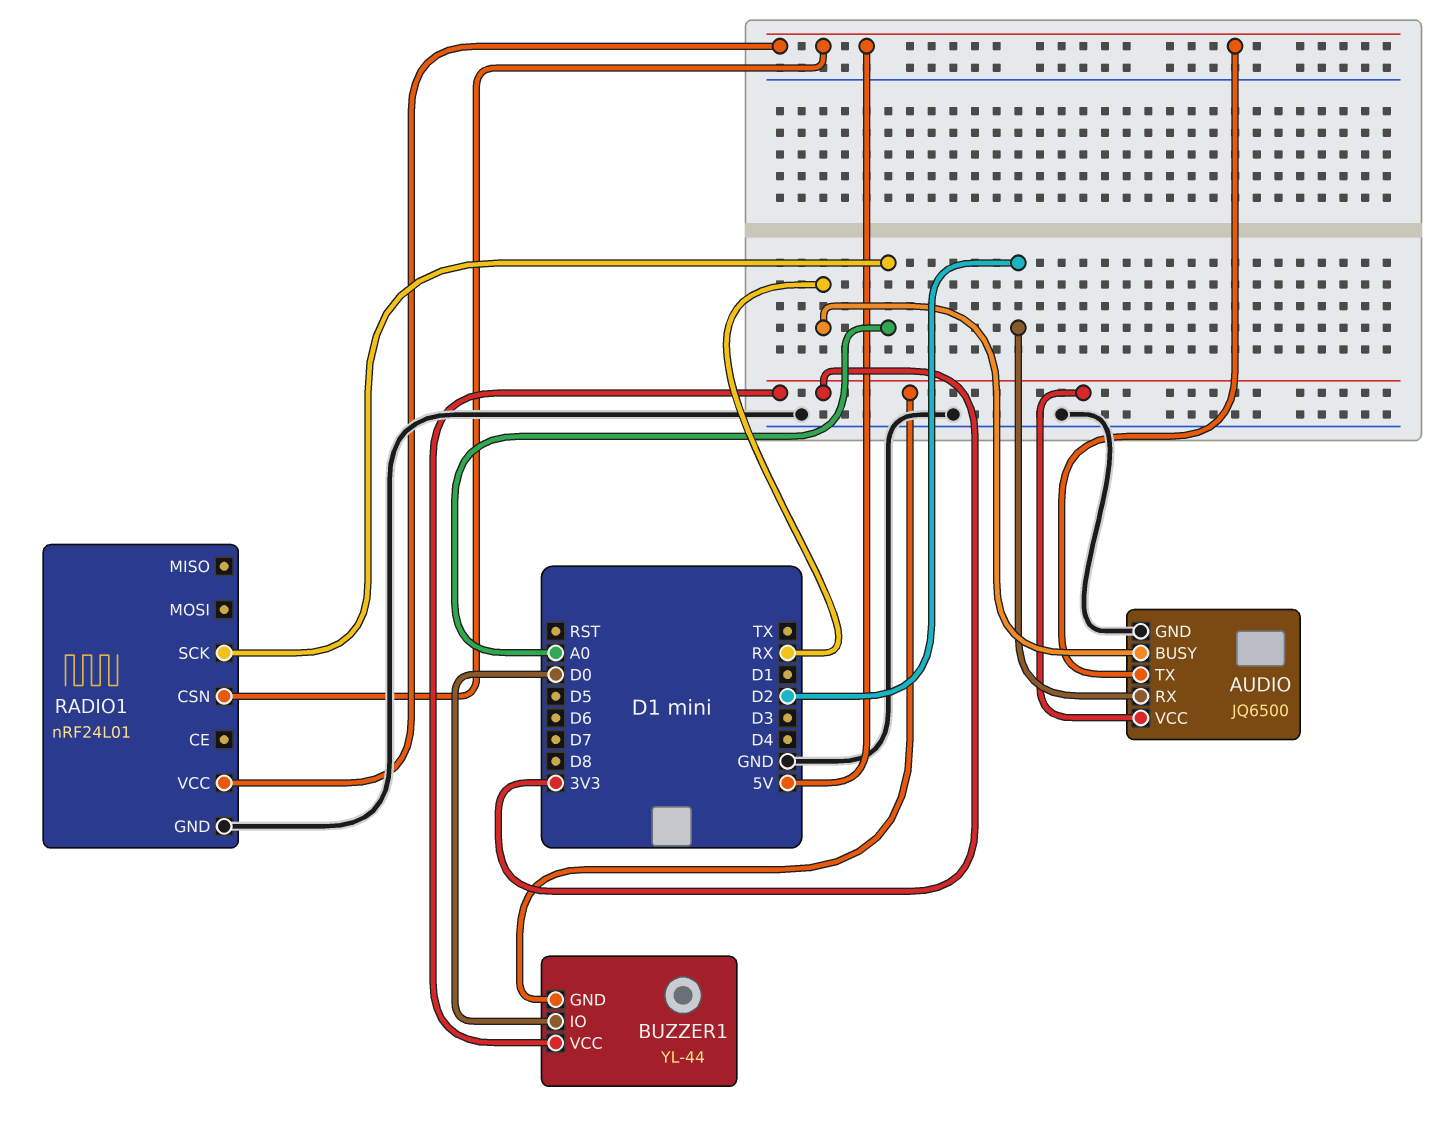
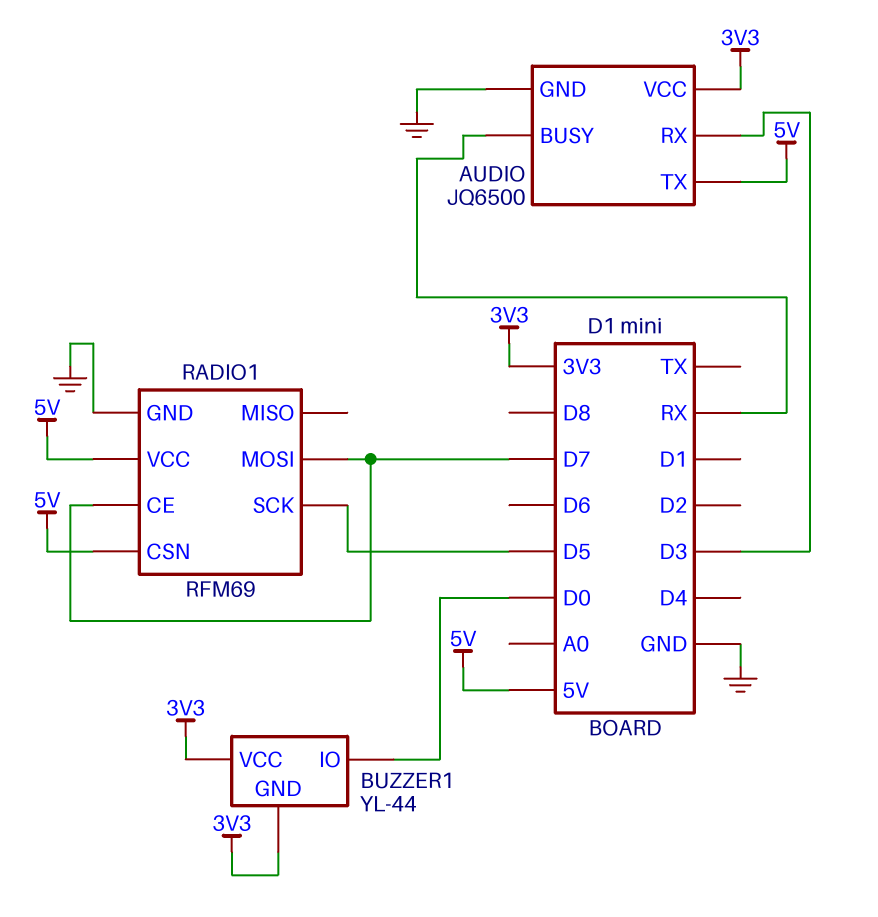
AUDIO pin RX: D2 -> D3
RADIO1: nRF24L01 -> RFM69
RADIO1 pin CE: none -> D7
RADIO1 pin MOSI: none -> D7
RADIO1 pin SCK: A0 -> D5

